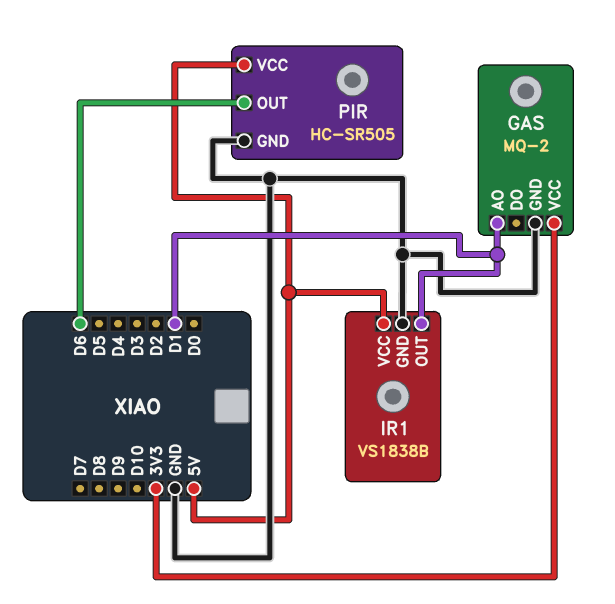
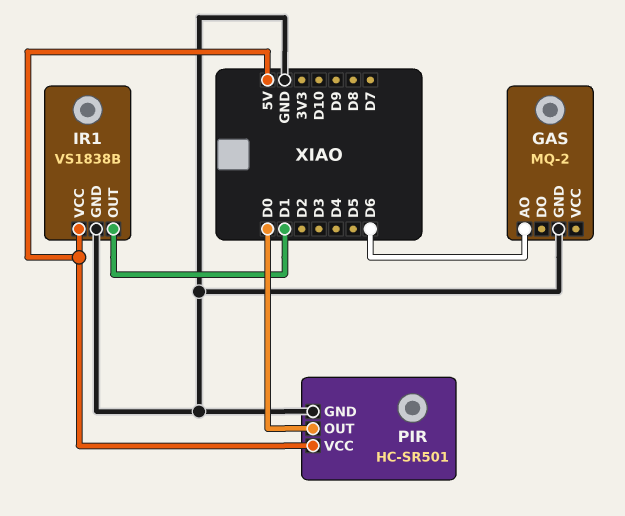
GAS pin AO: D1 -> D6
GAS pin VCC: 3V3 -> none
PIR: HC-SR505 -> HC-SR501
PIR pin OUT: D6 -> D0

